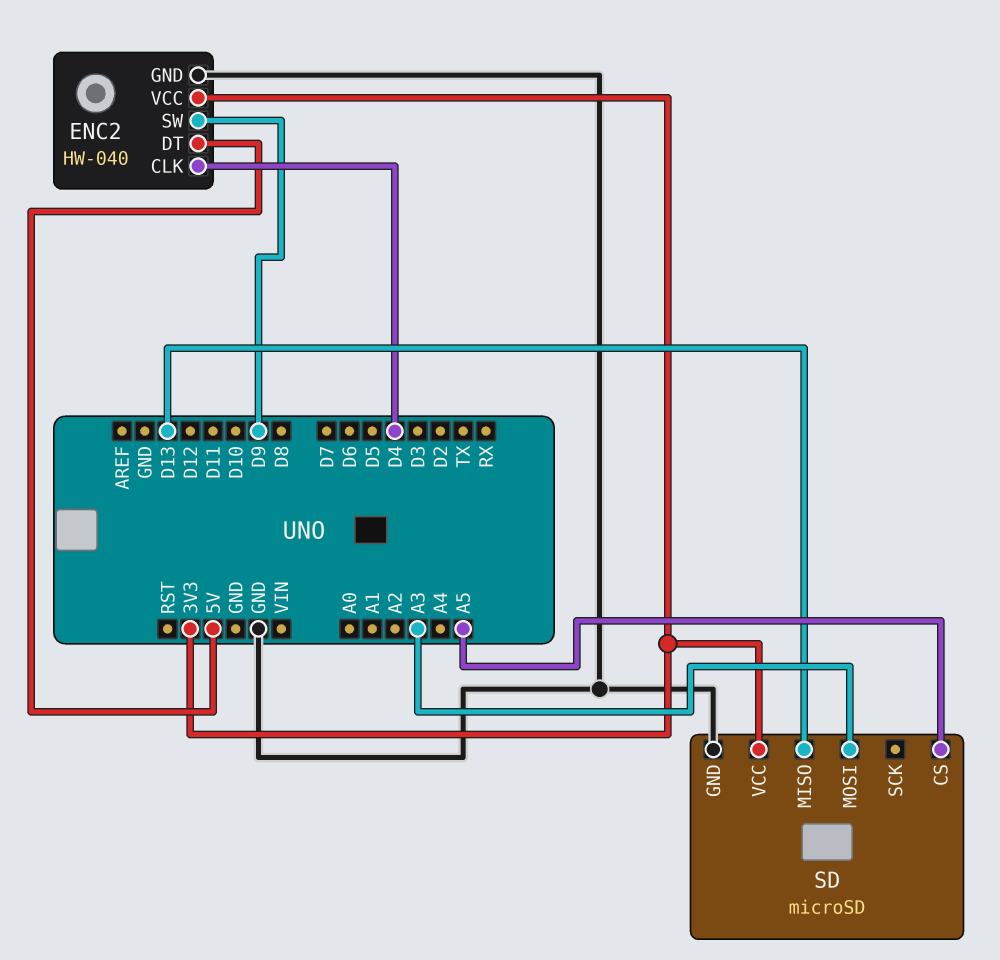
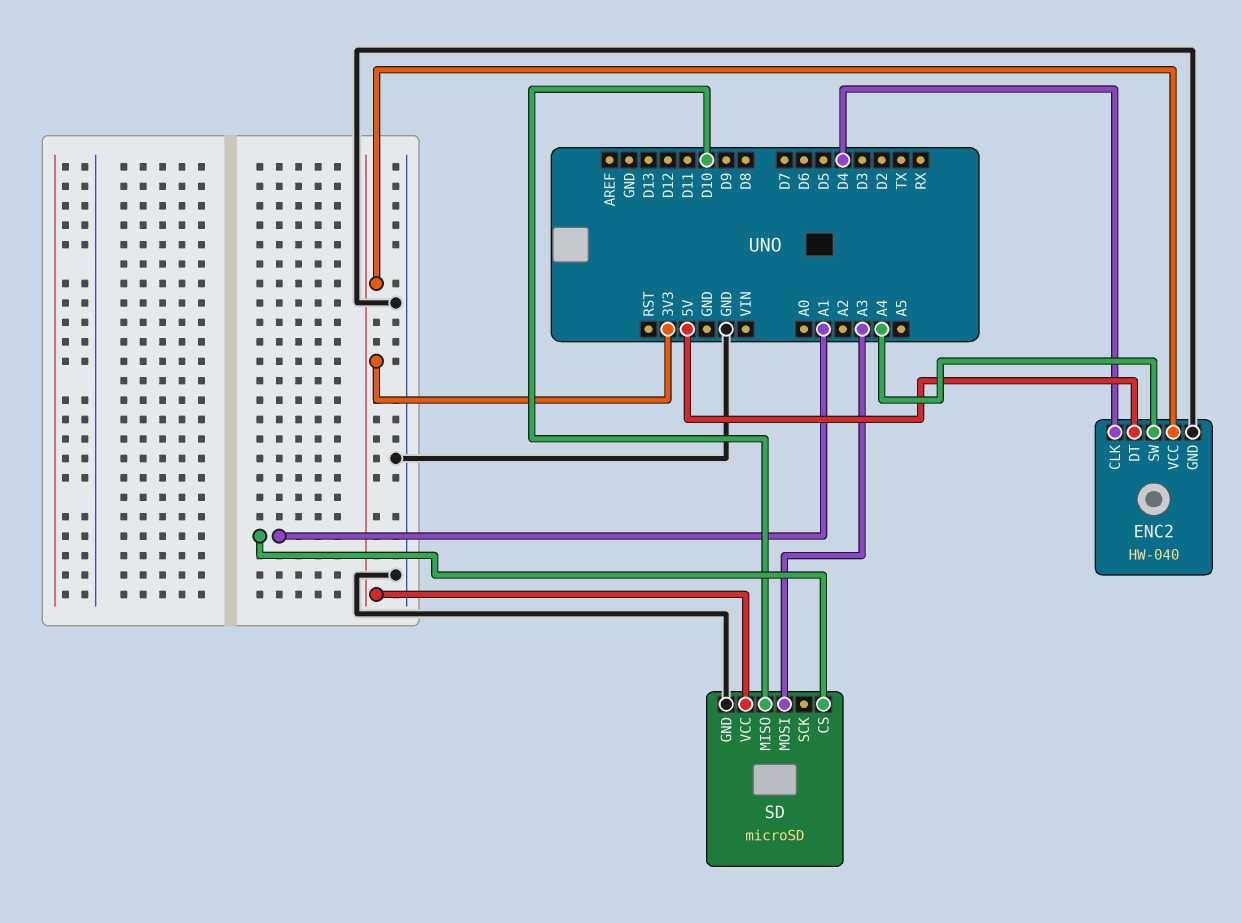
ENC2 pin SW: D9 -> A4
SD pin CS: A5 -> A1
SD pin MISO: D13 -> D10

